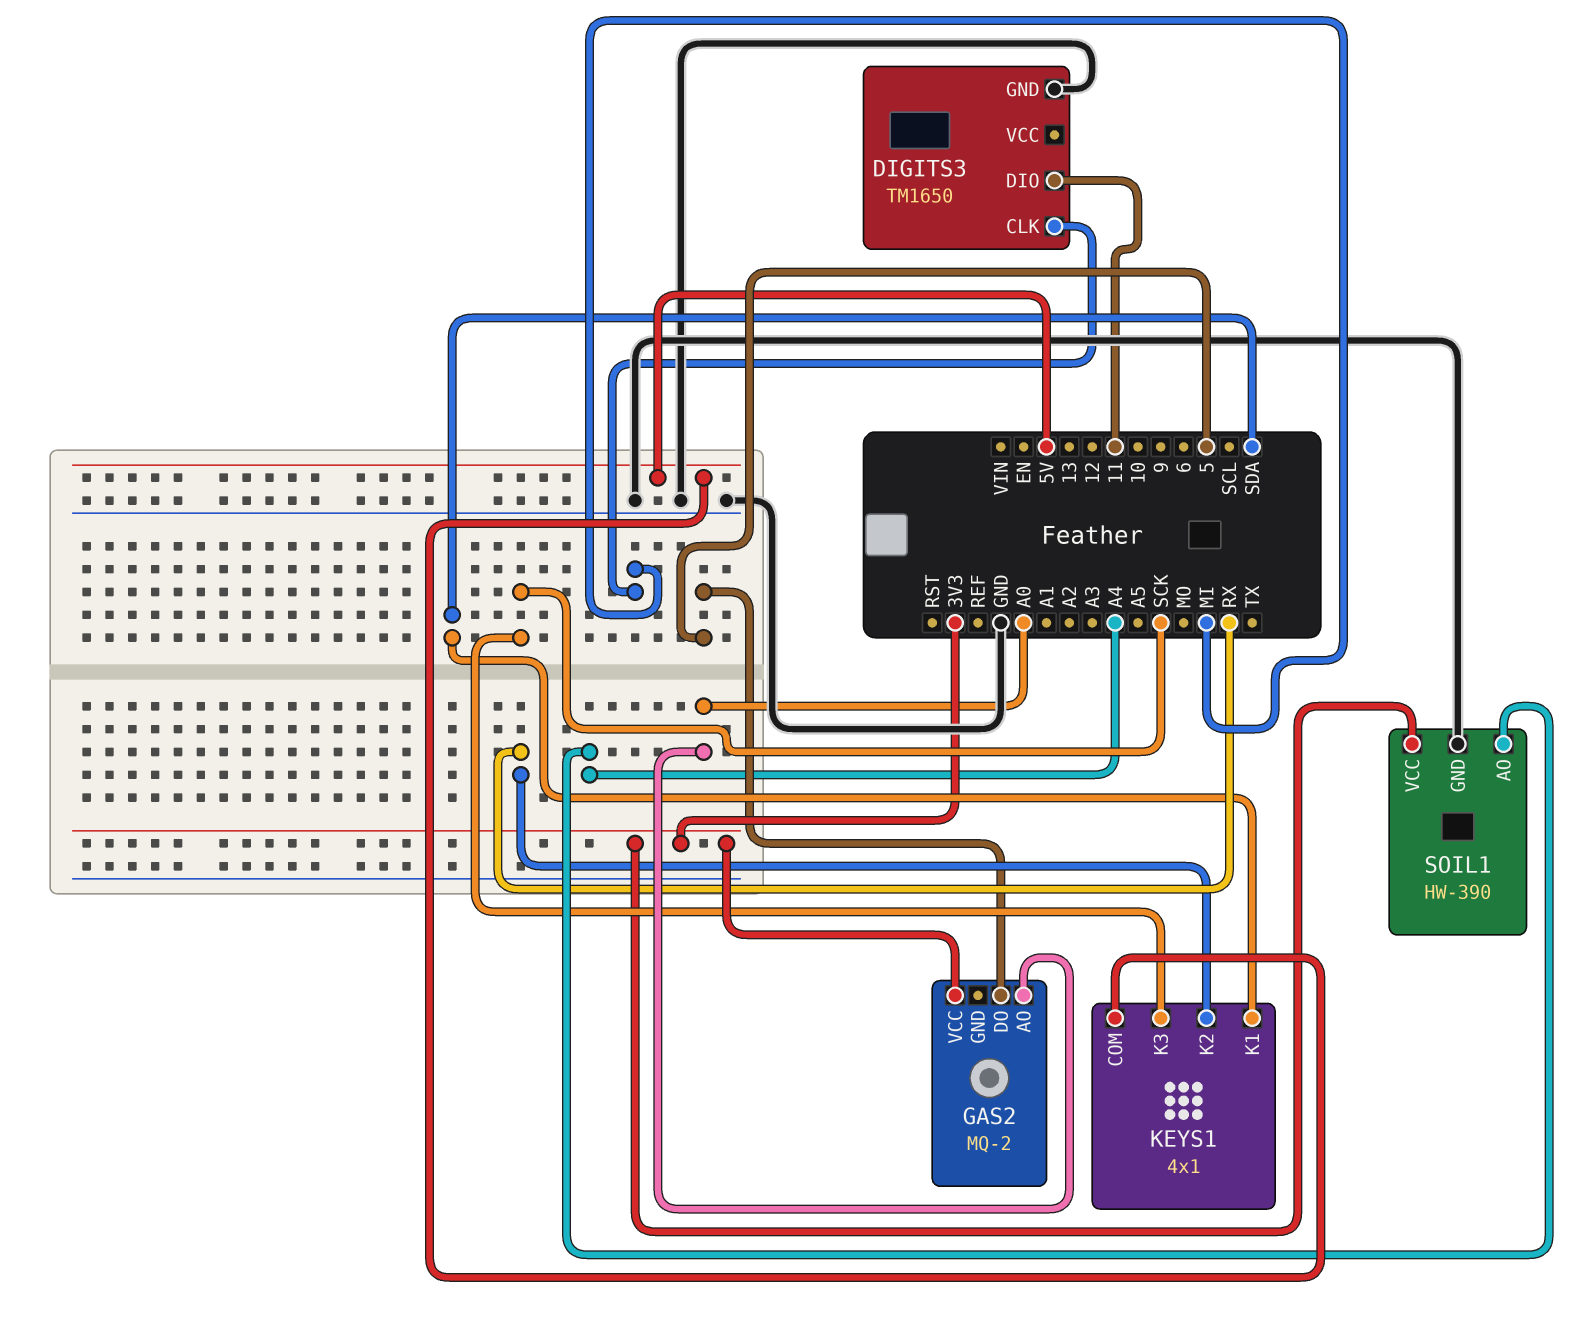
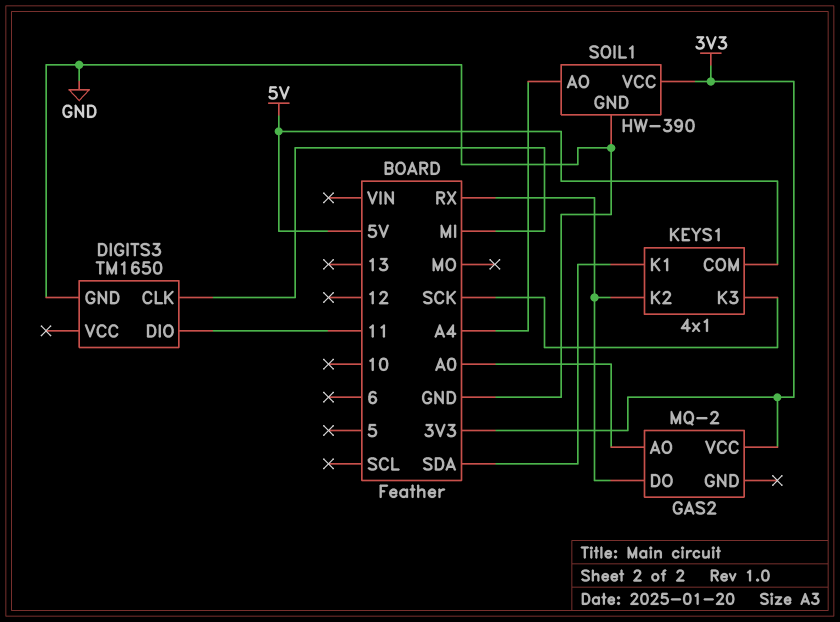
GAS2 pin DO: 5 -> RX

